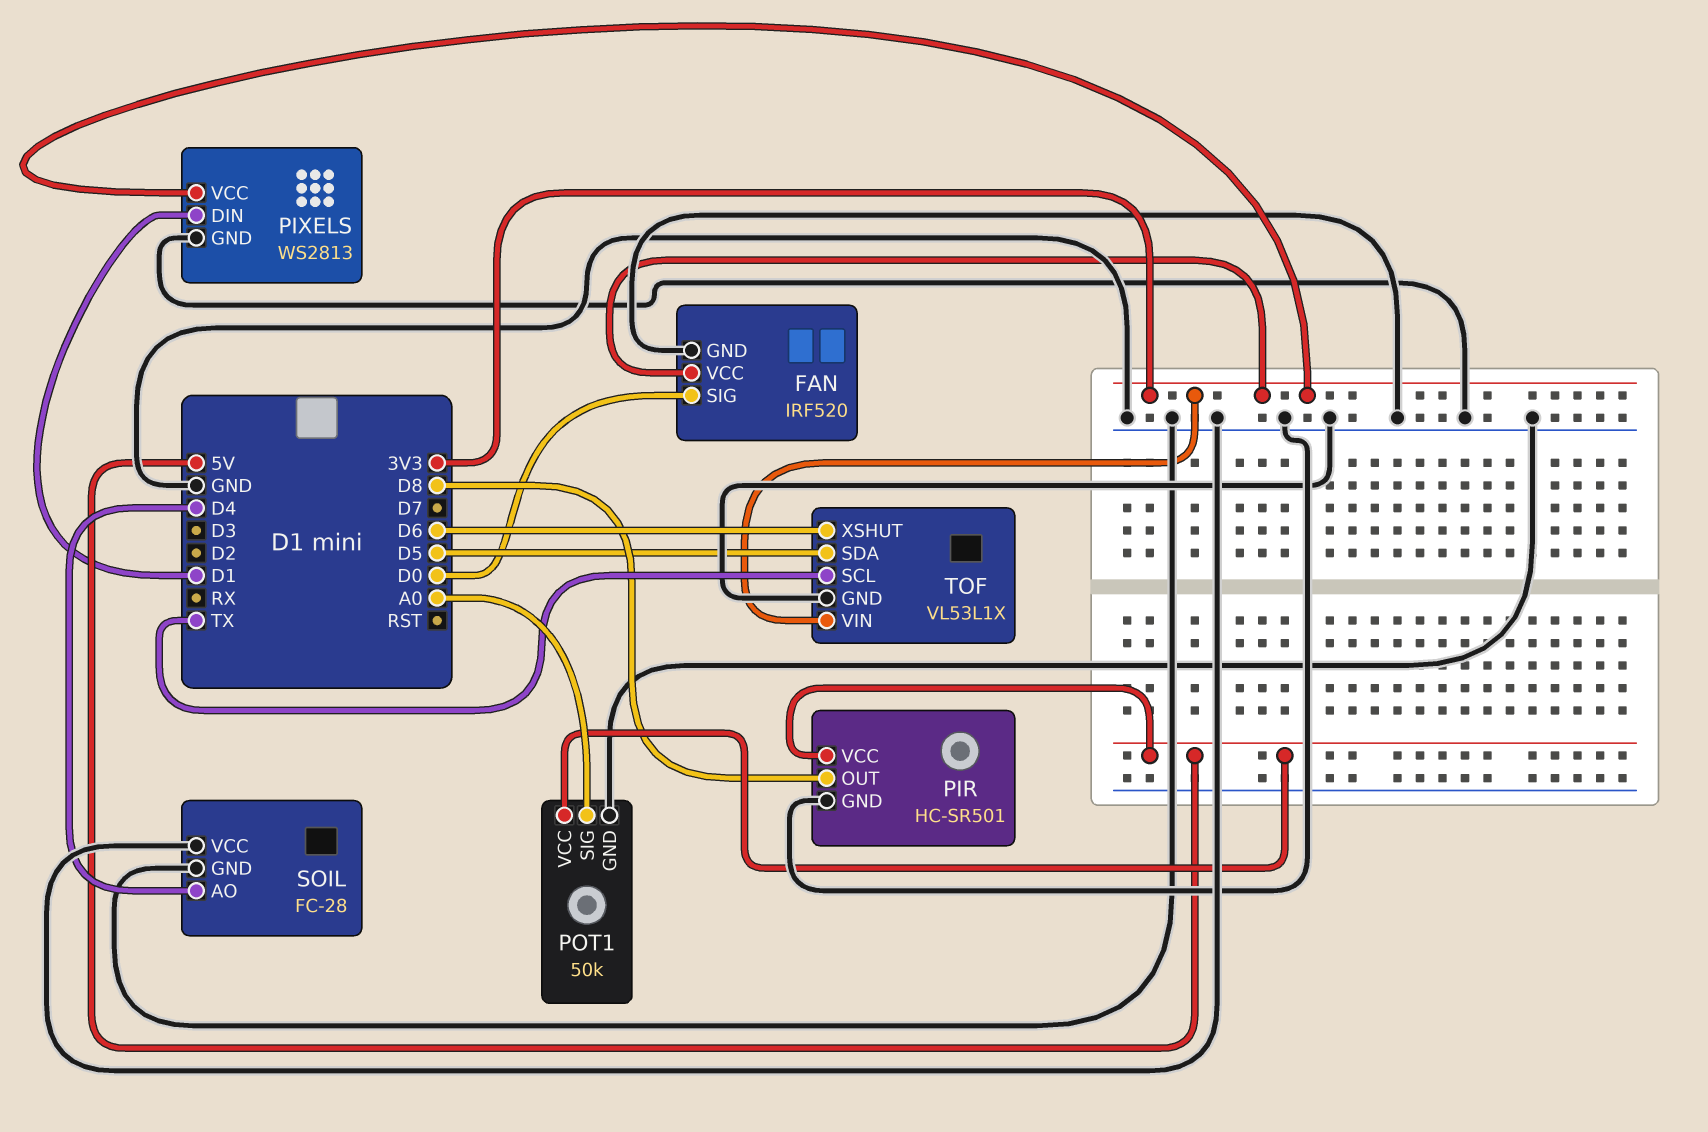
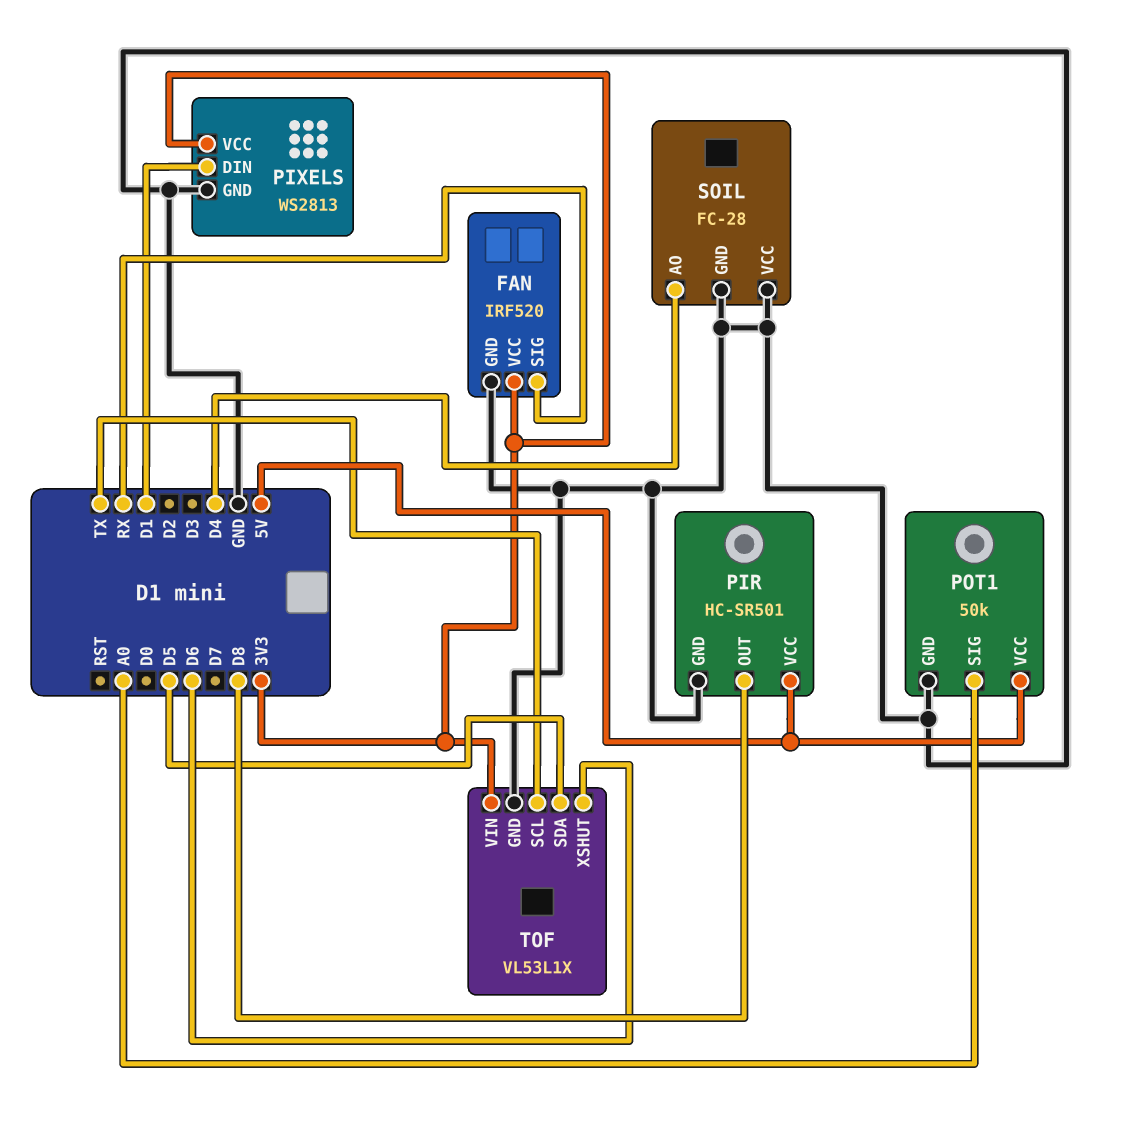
FAN pin SIG: D0 -> RX

